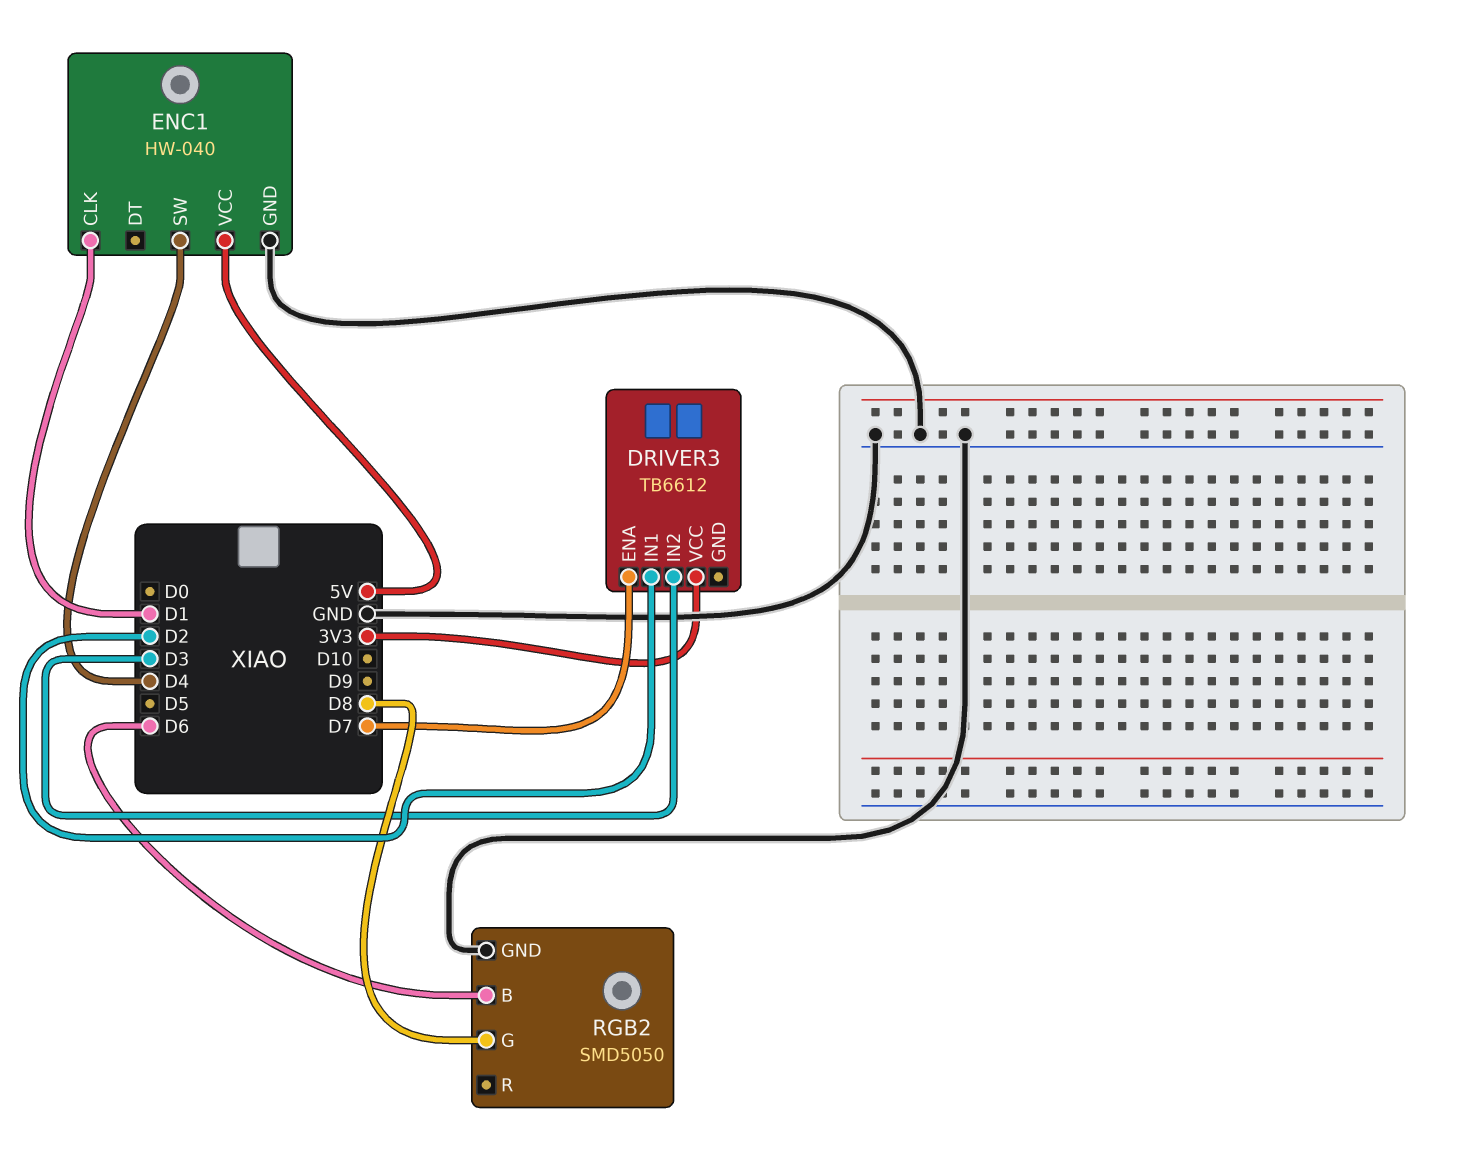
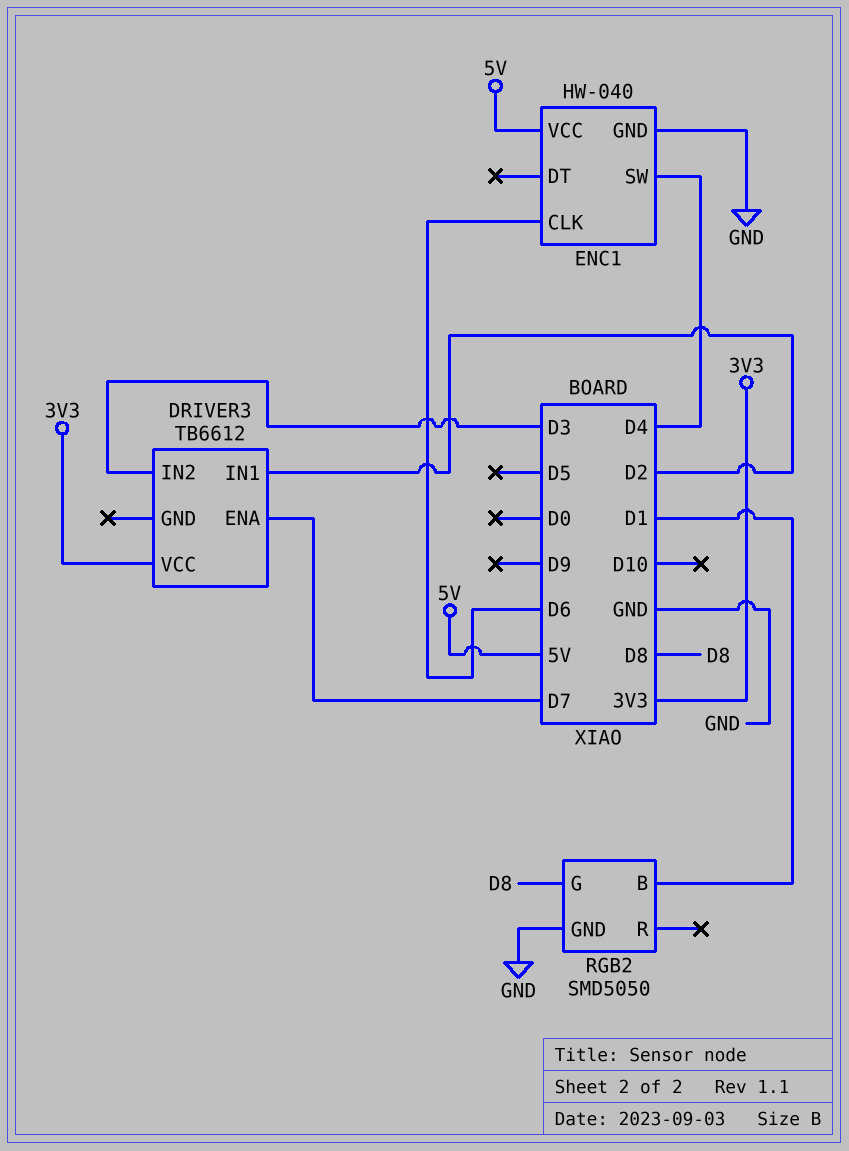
ENC1 pin CLK: D1 -> D6
RGB2 pin B: D6 -> D1

